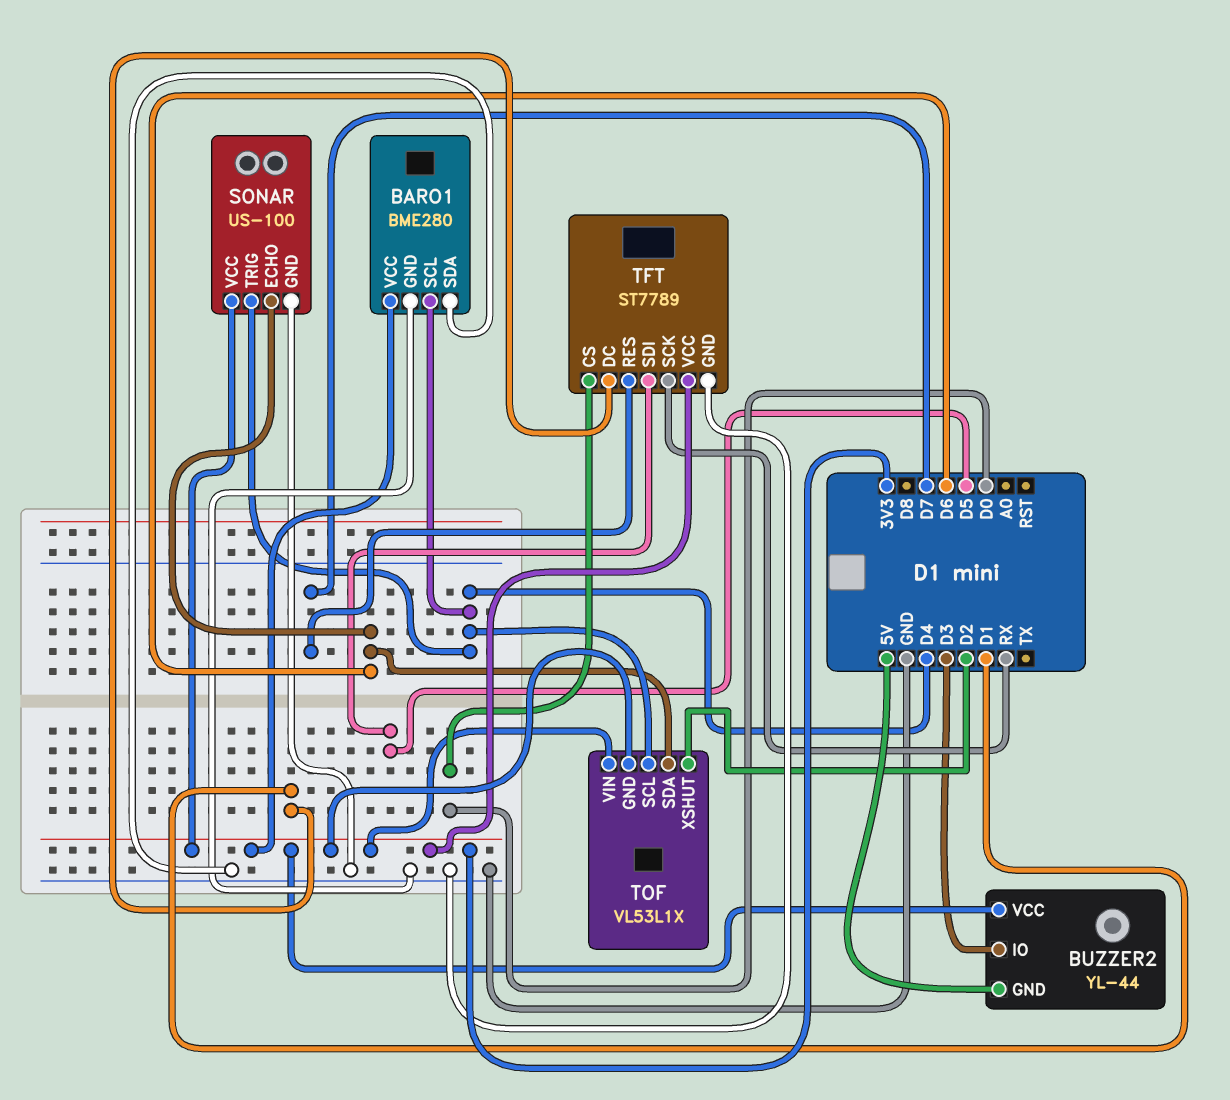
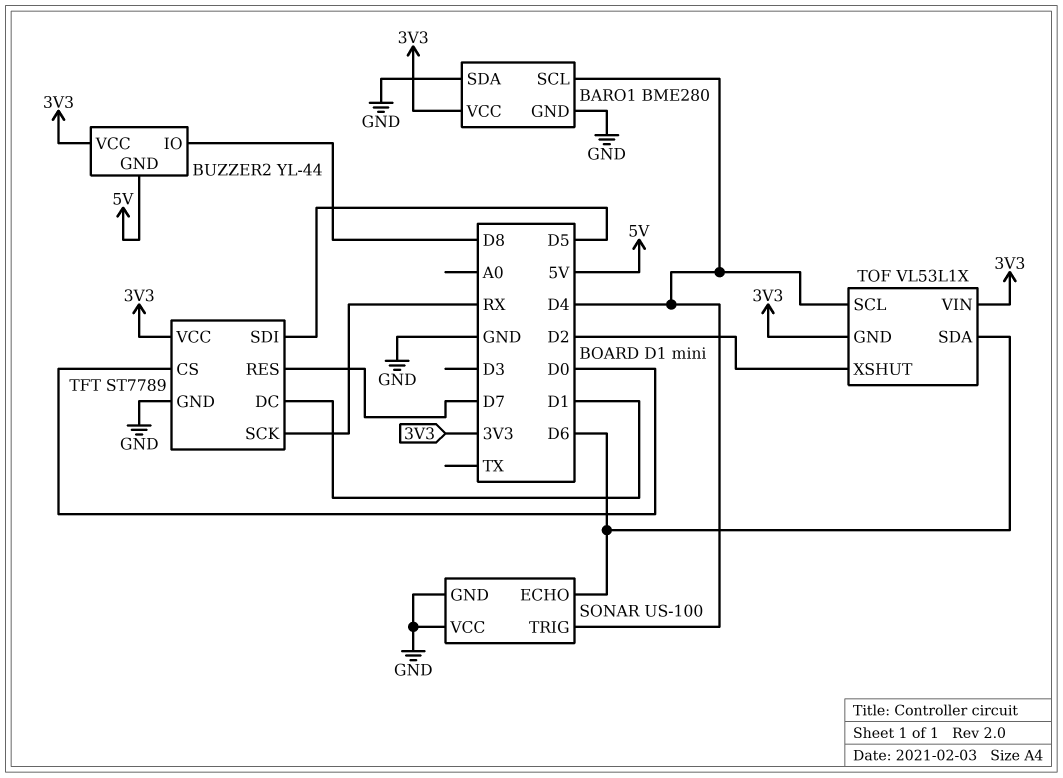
BUZZER2 pin IO: D3 -> D8
SONAR pin VCC: 3V3 -> GND

